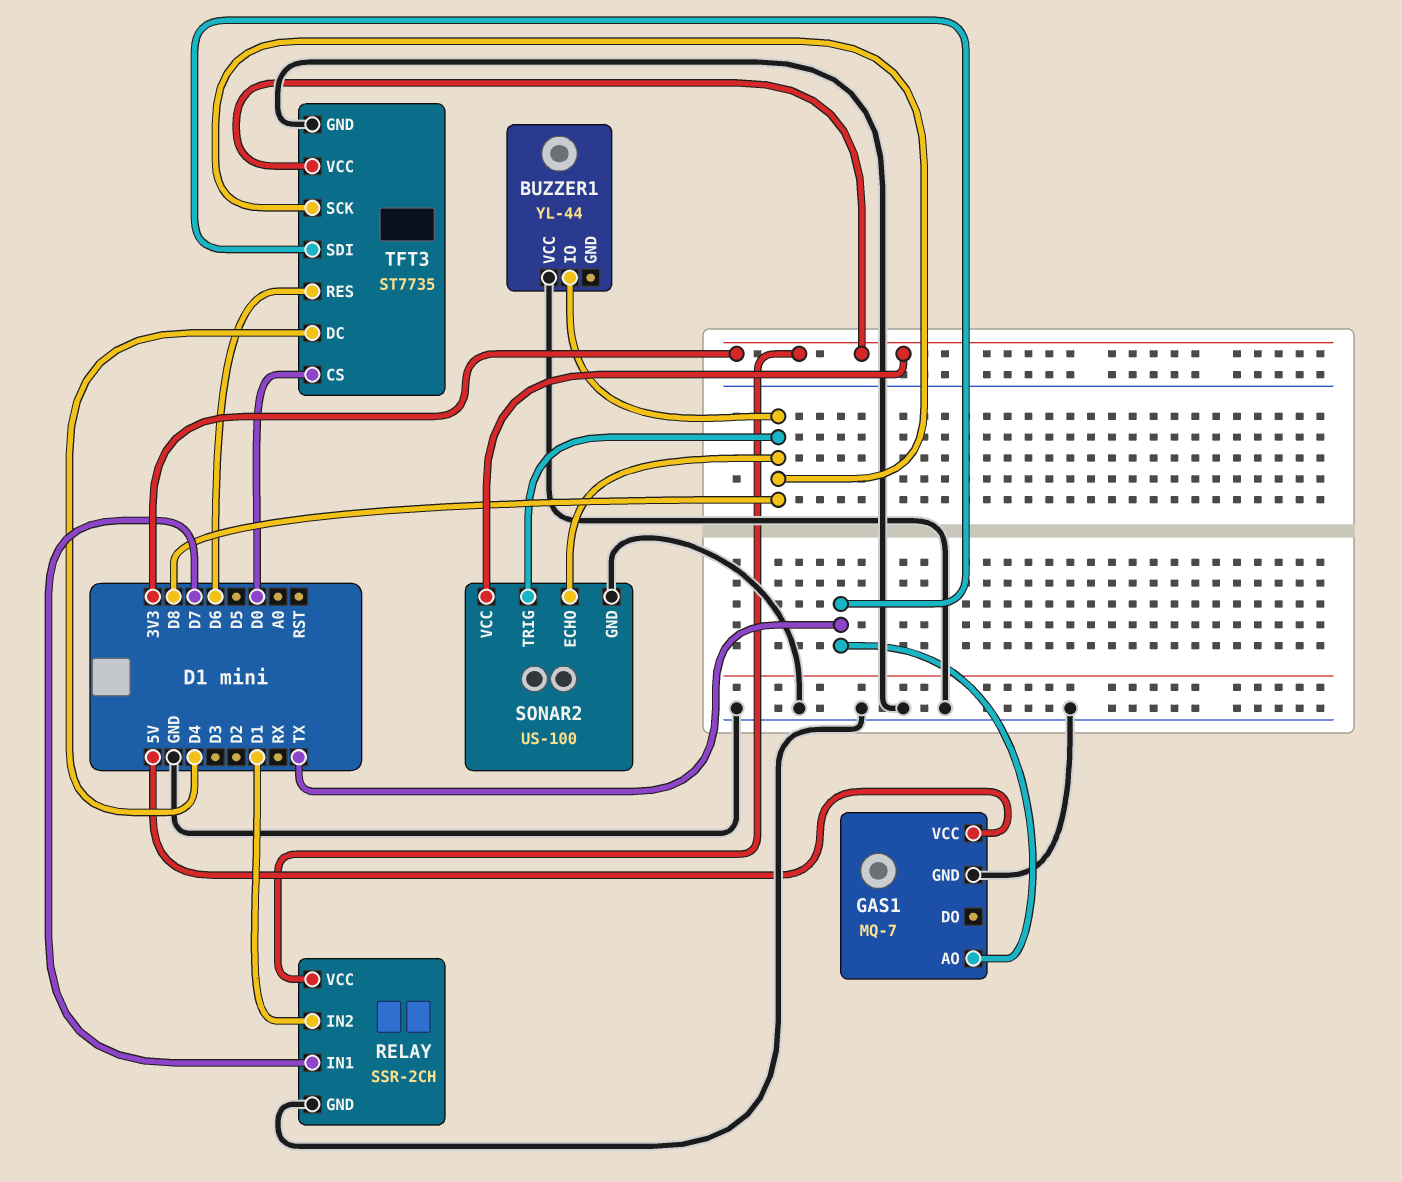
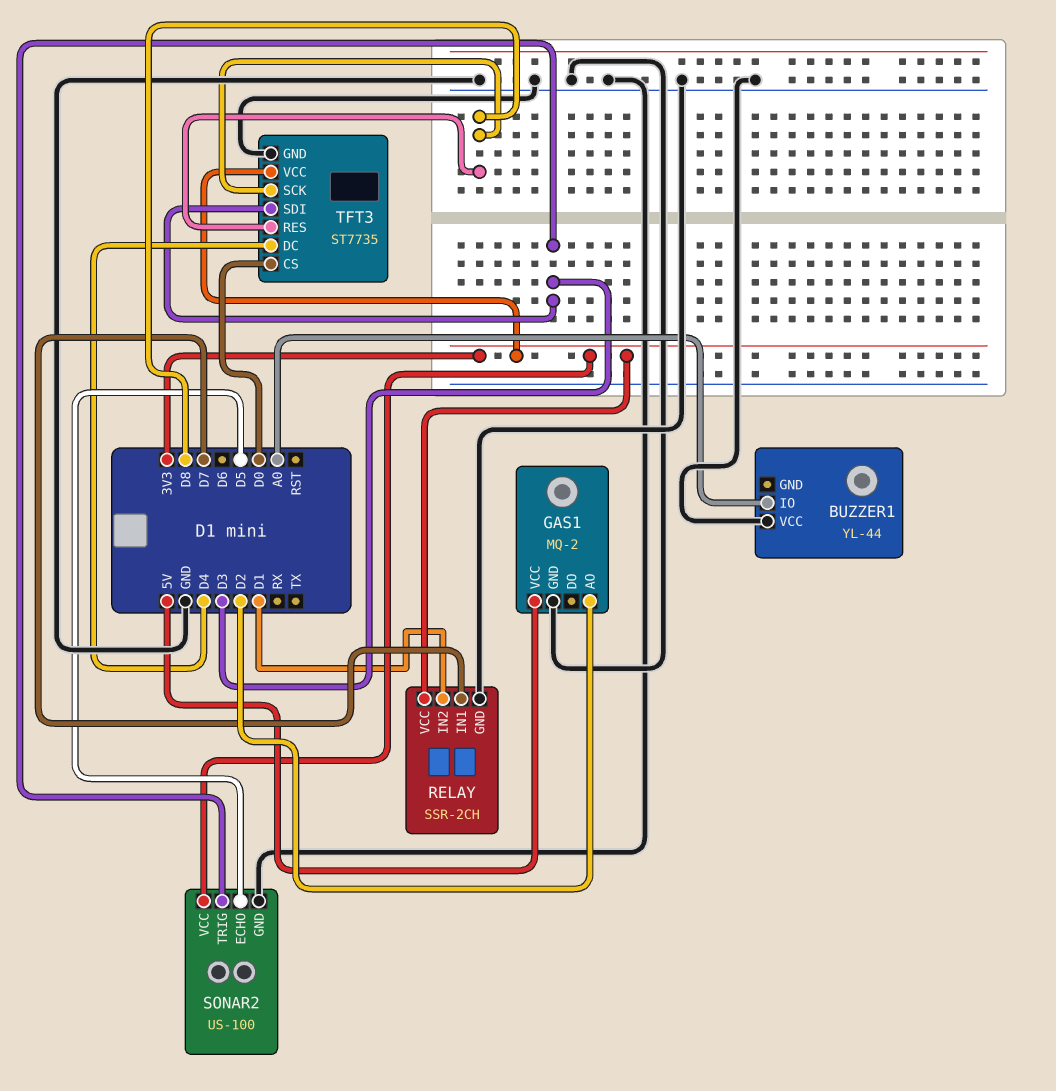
BUZZER1 pin IO: D8 -> A0
GAS1: MQ-7 -> MQ-2
GAS1 pin AO: TX -> D2
SONAR2 pin ECHO: D8 -> D5
SONAR2 pin TRIG: D8 -> D3
TFT3 pin RES: D6 -> D8
TFT3 pin SDI: TX -> D3

